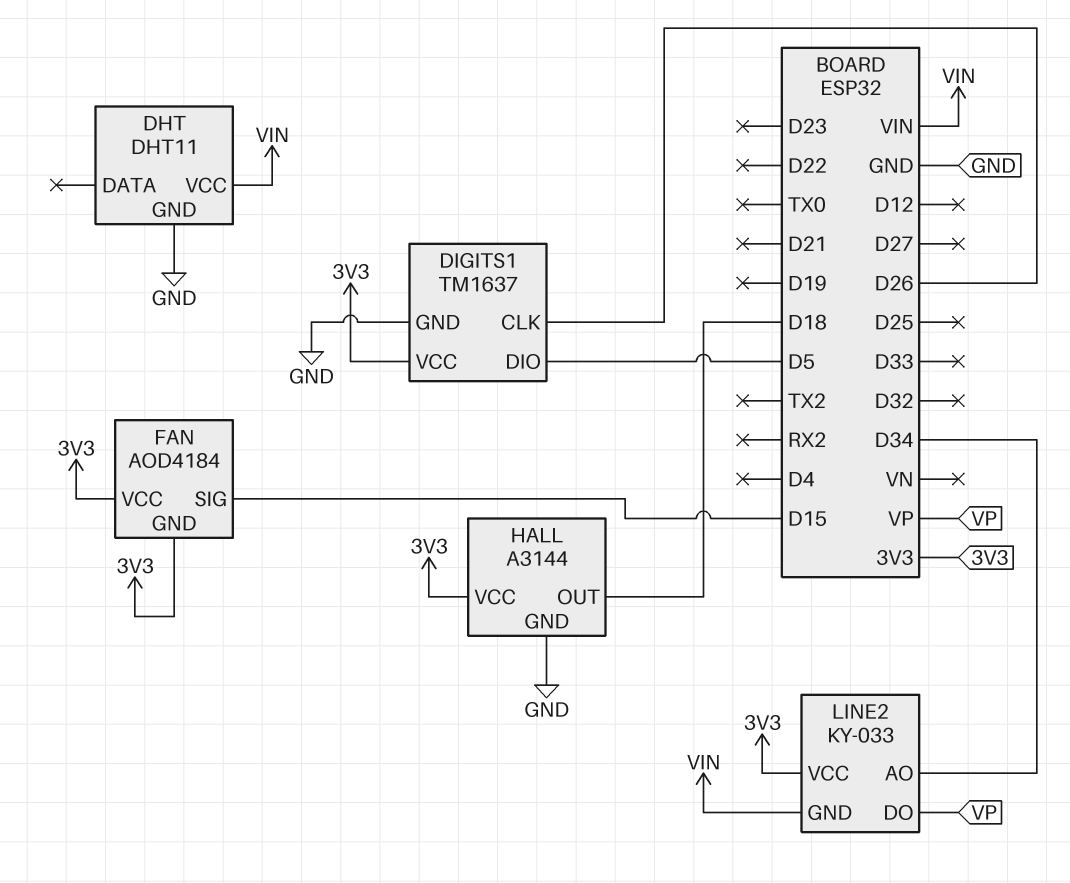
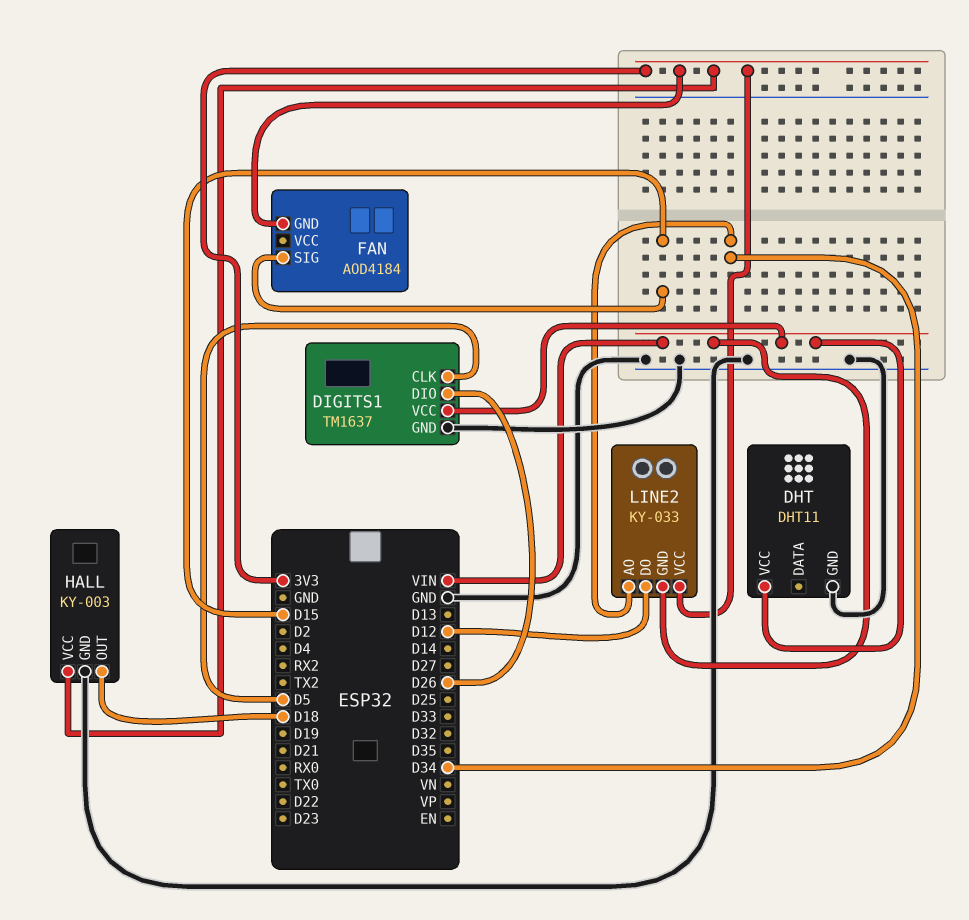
DIGITS1 pin CLK: D26 -> D5
DIGITS1 pin DIO: D5 -> D26
DIGITS1 pin VCC: 3V3 -> VIN
FAN pin VCC: 3V3 -> none
HALL: A3144 -> KY-003
LINE2 pin DO: VP -> D12

